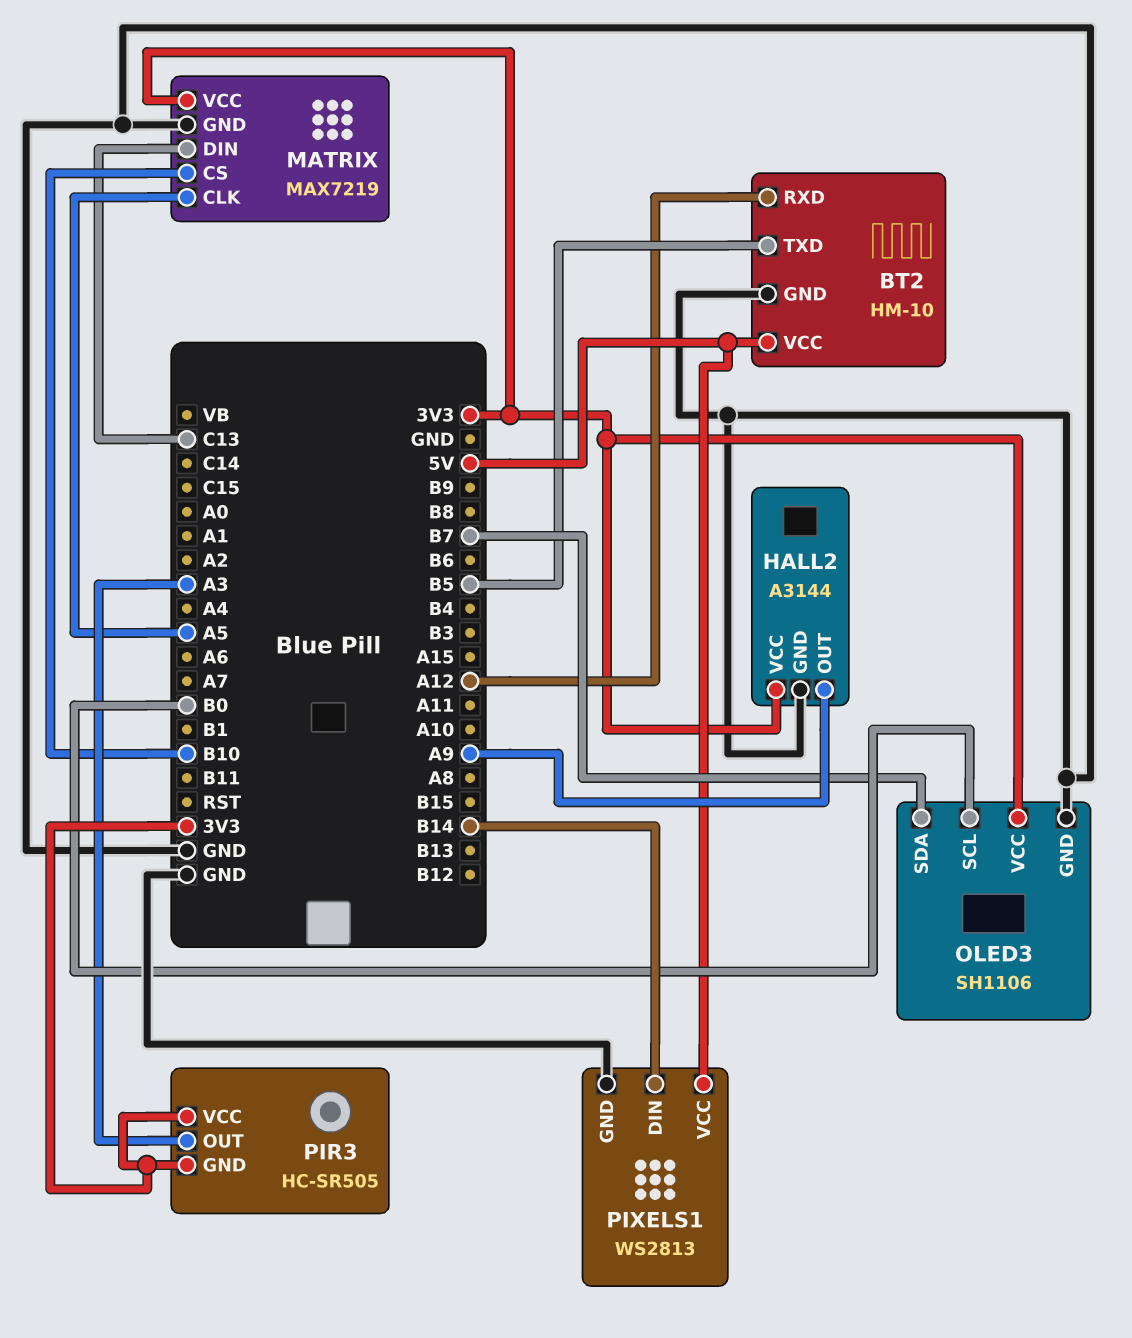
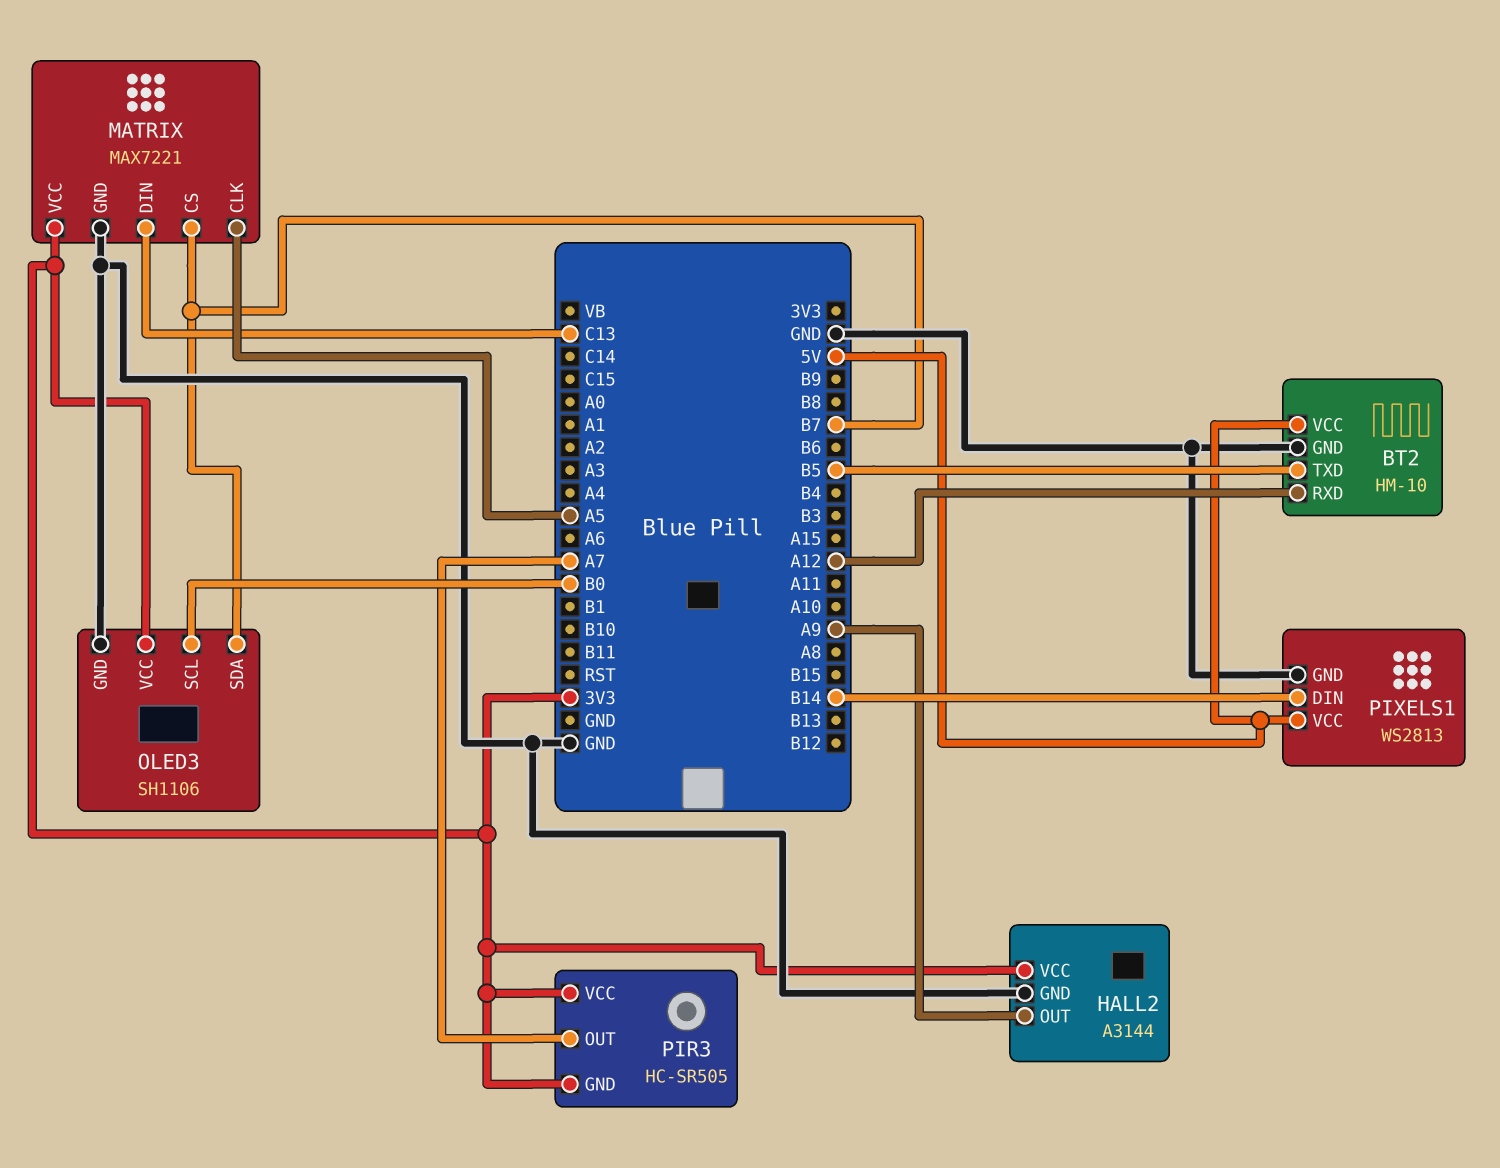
MATRIX: MAX7219 -> MAX7221
MATRIX pin CS: B10 -> B7
PIR3 pin OUT: A3 -> A7

